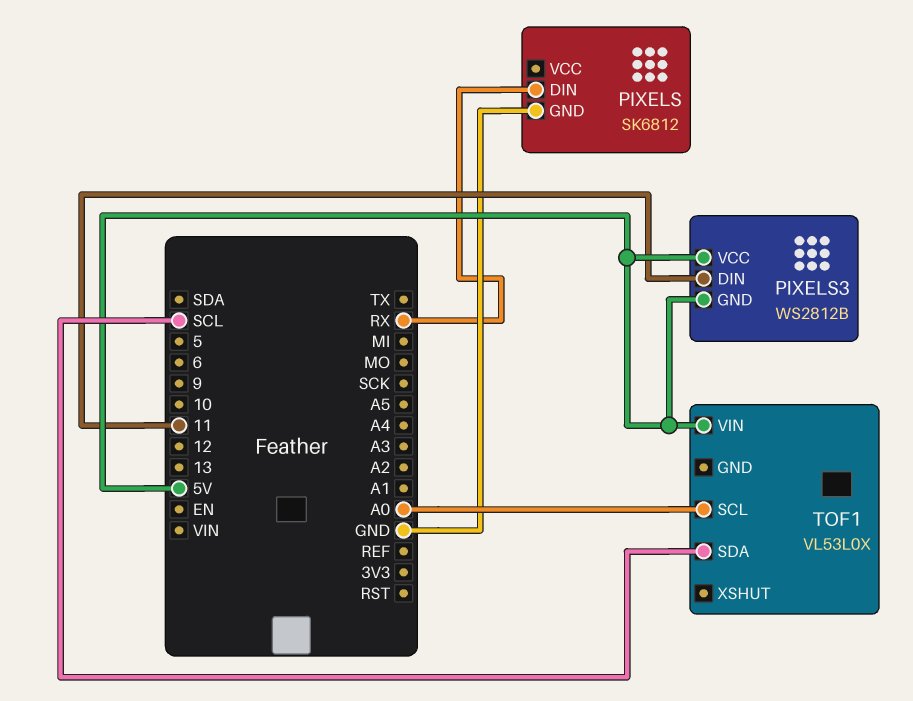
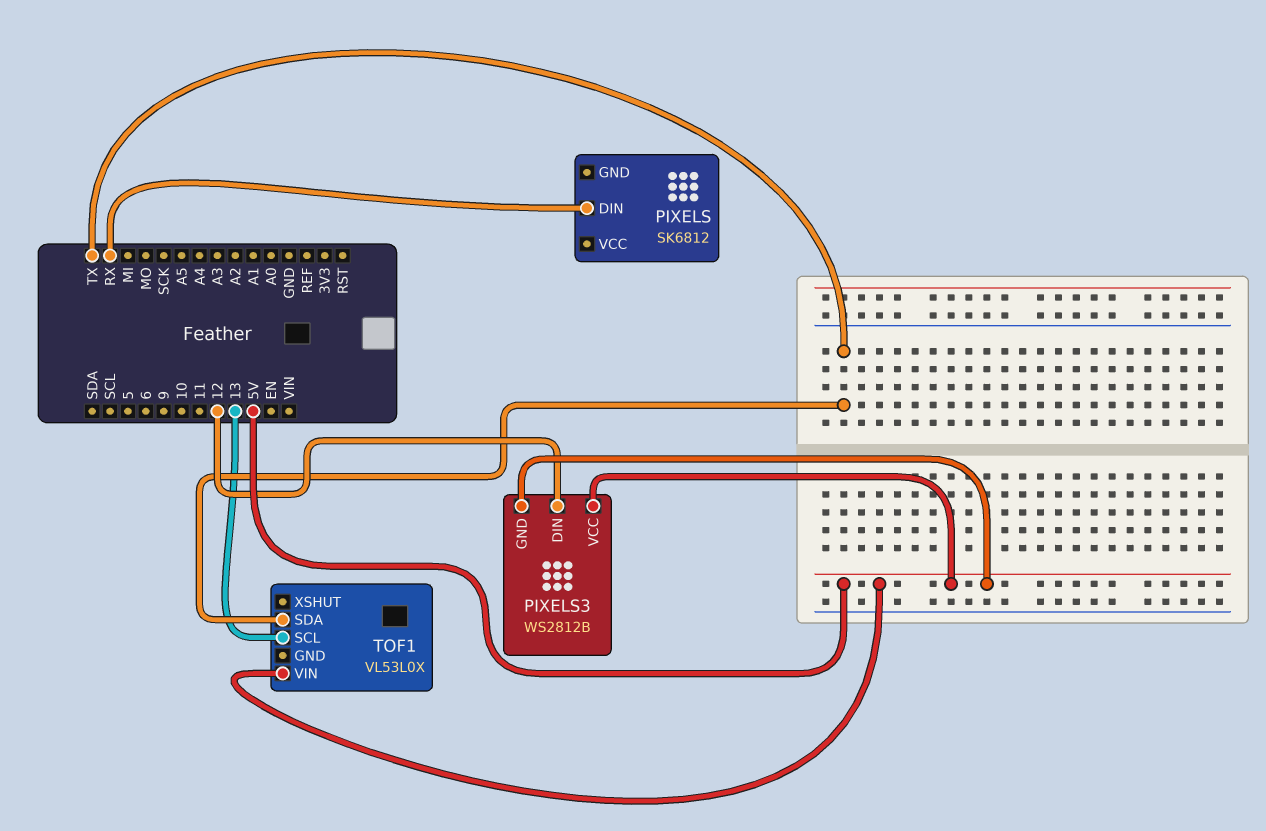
PIXELS pin GND: GND -> none
PIXELS3 pin DIN: 11 -> 12
TOF1 pin SCL: A0 -> 13
TOF1 pin SDA: SCL -> TX

